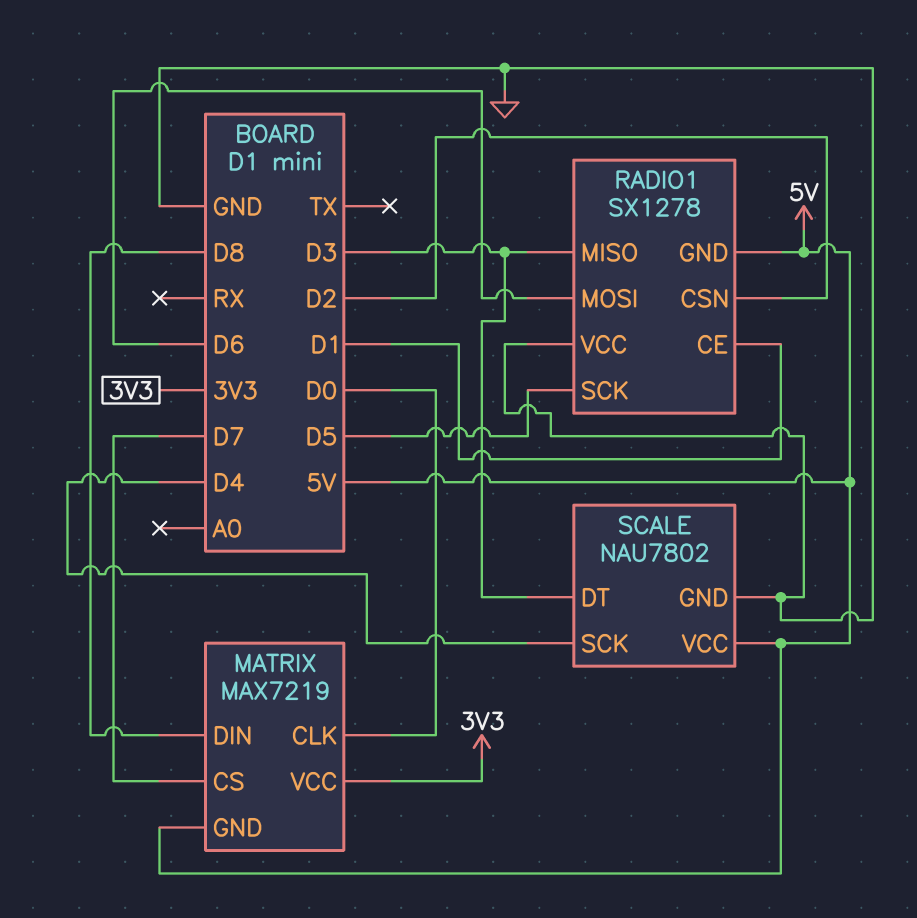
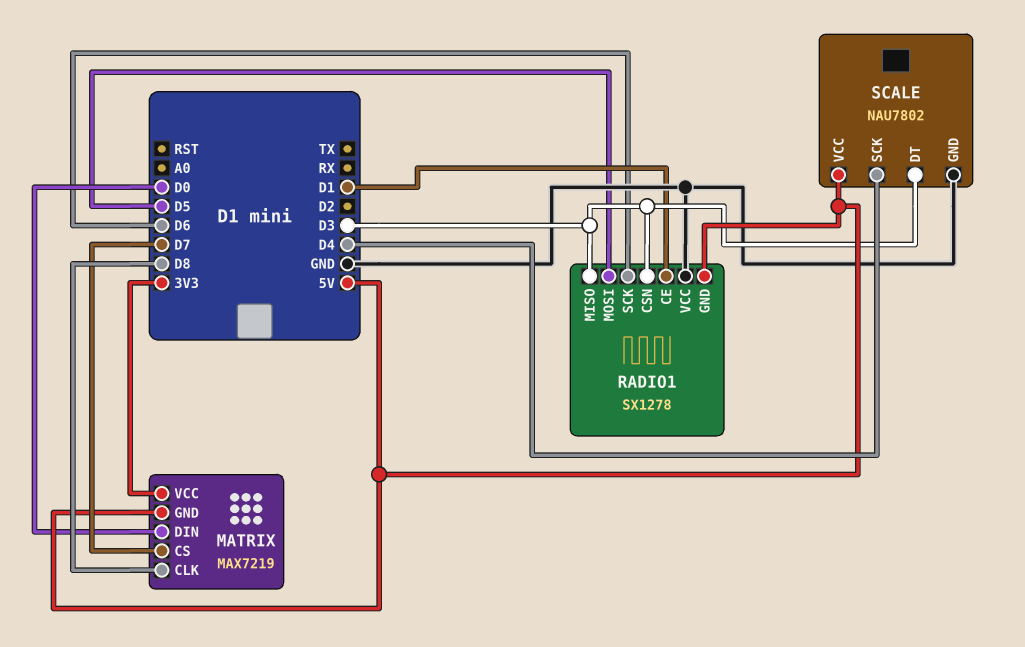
MATRIX pin CLK: D0 -> D8
MATRIX pin DIN: D8 -> D0
RADIO1 pin CSN: D2 -> D3
RADIO1 pin MOSI: D6 -> D5
RADIO1 pin SCK: D5 -> D6

